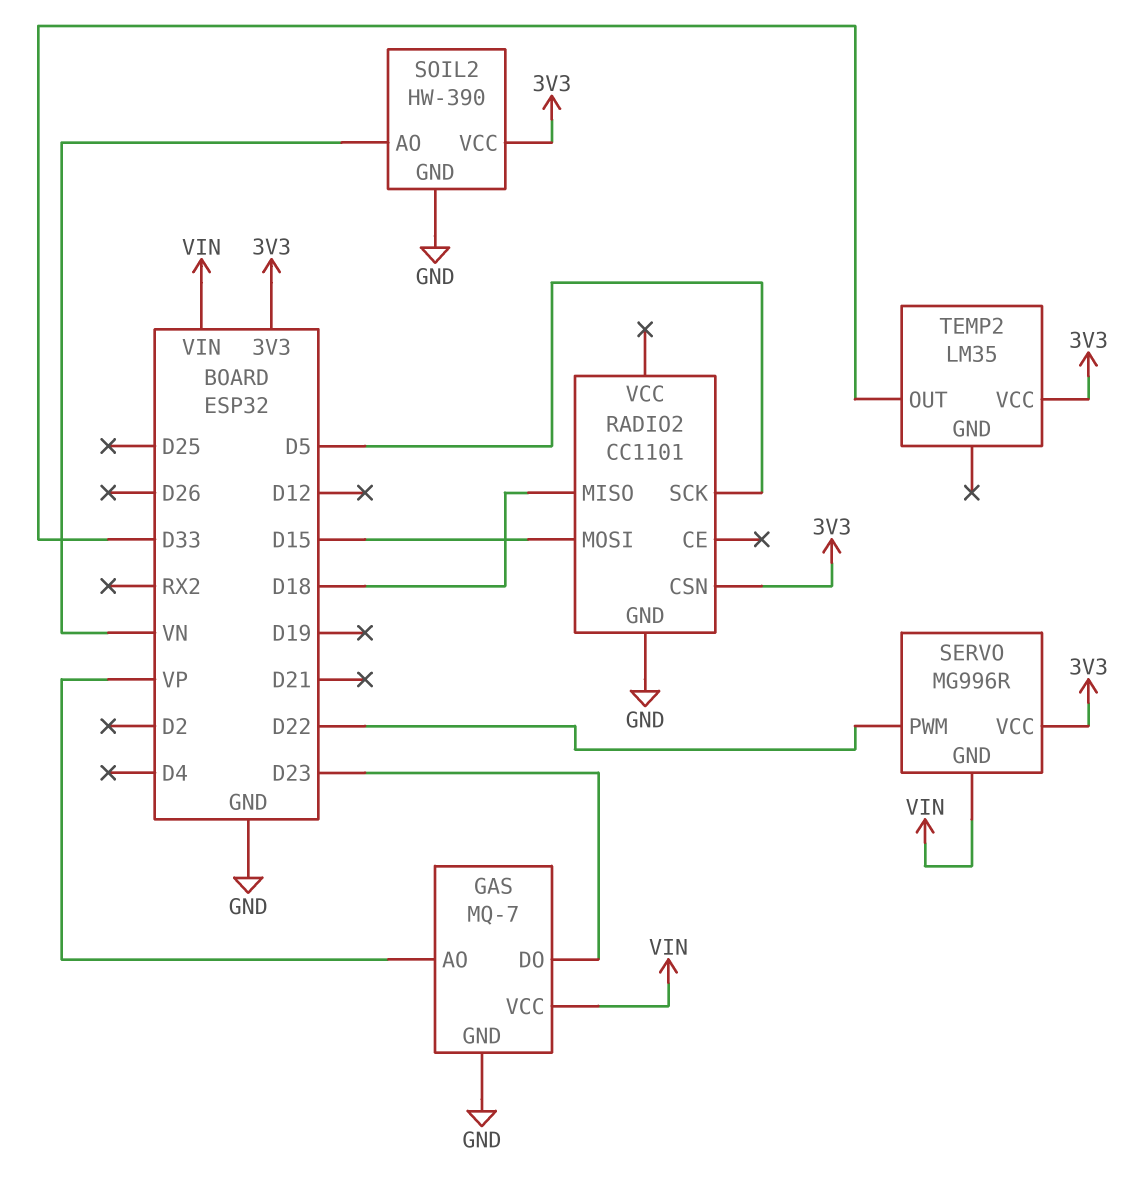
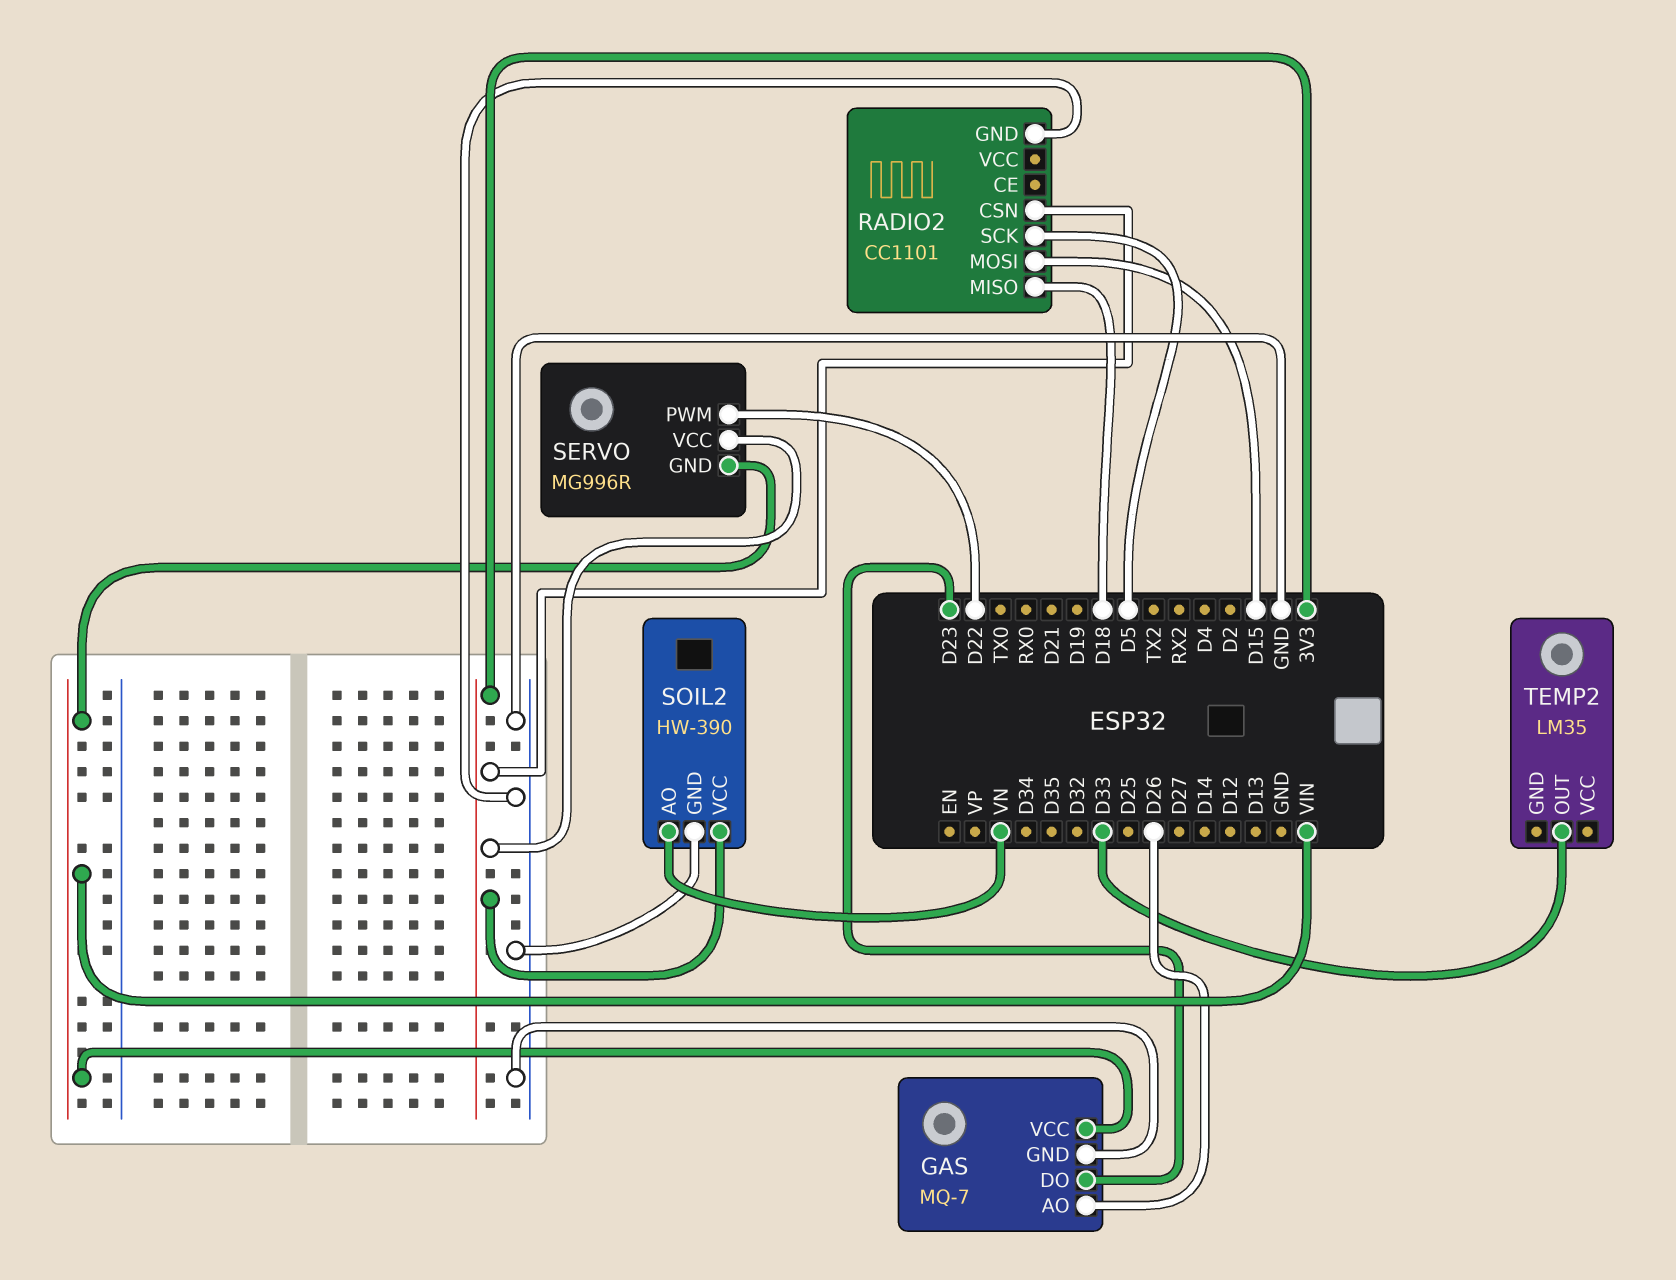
GAS pin AO: VP -> D26
TEMP2 pin VCC: 3V3 -> none

